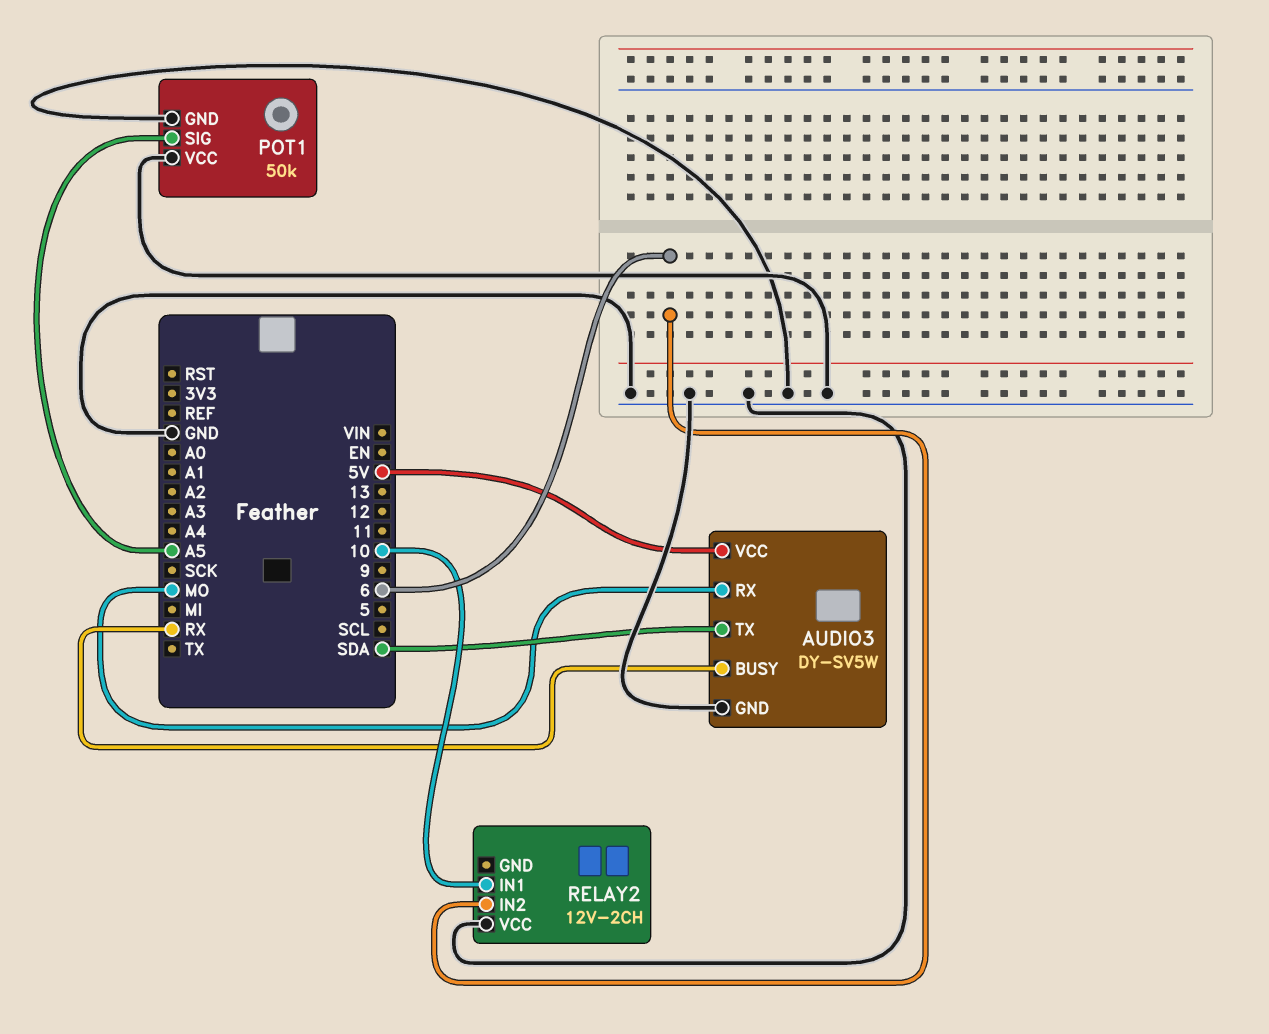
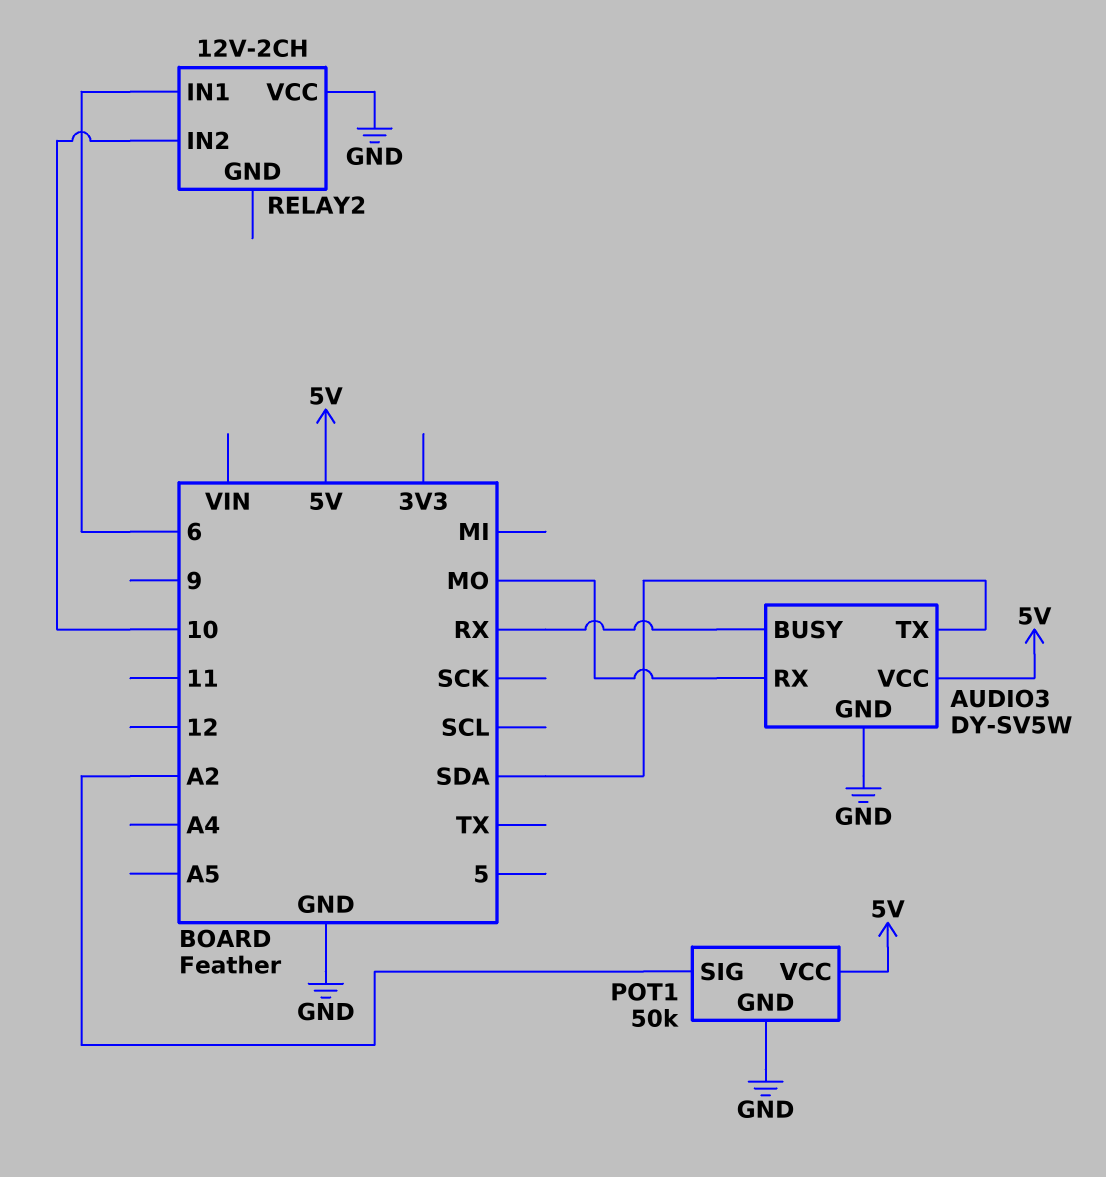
POT1 pin SIG: A5 -> A2
POT1 pin VCC: GND -> 5V
RELAY2 pin IN1: 10 -> 6
RELAY2 pin IN2: 6 -> 10

